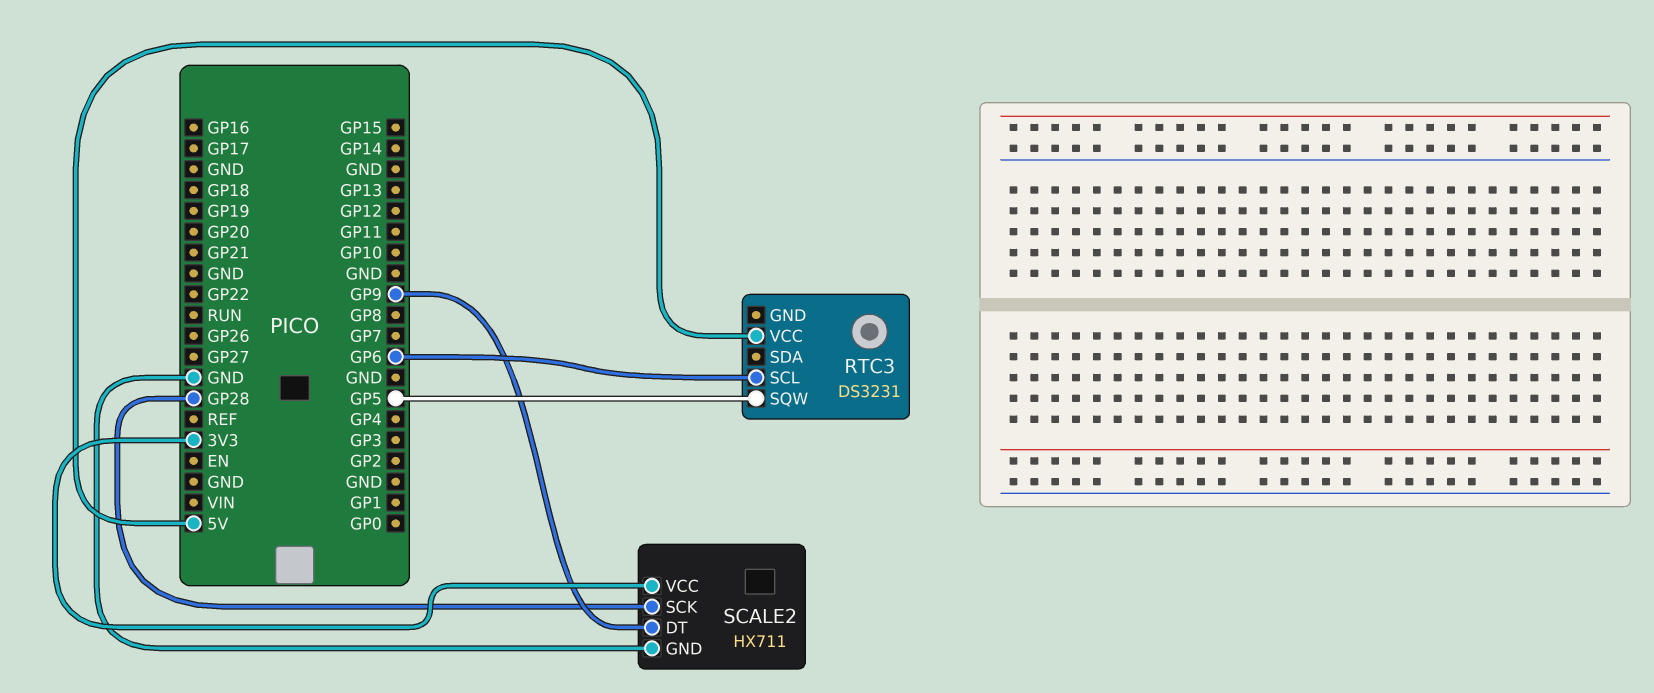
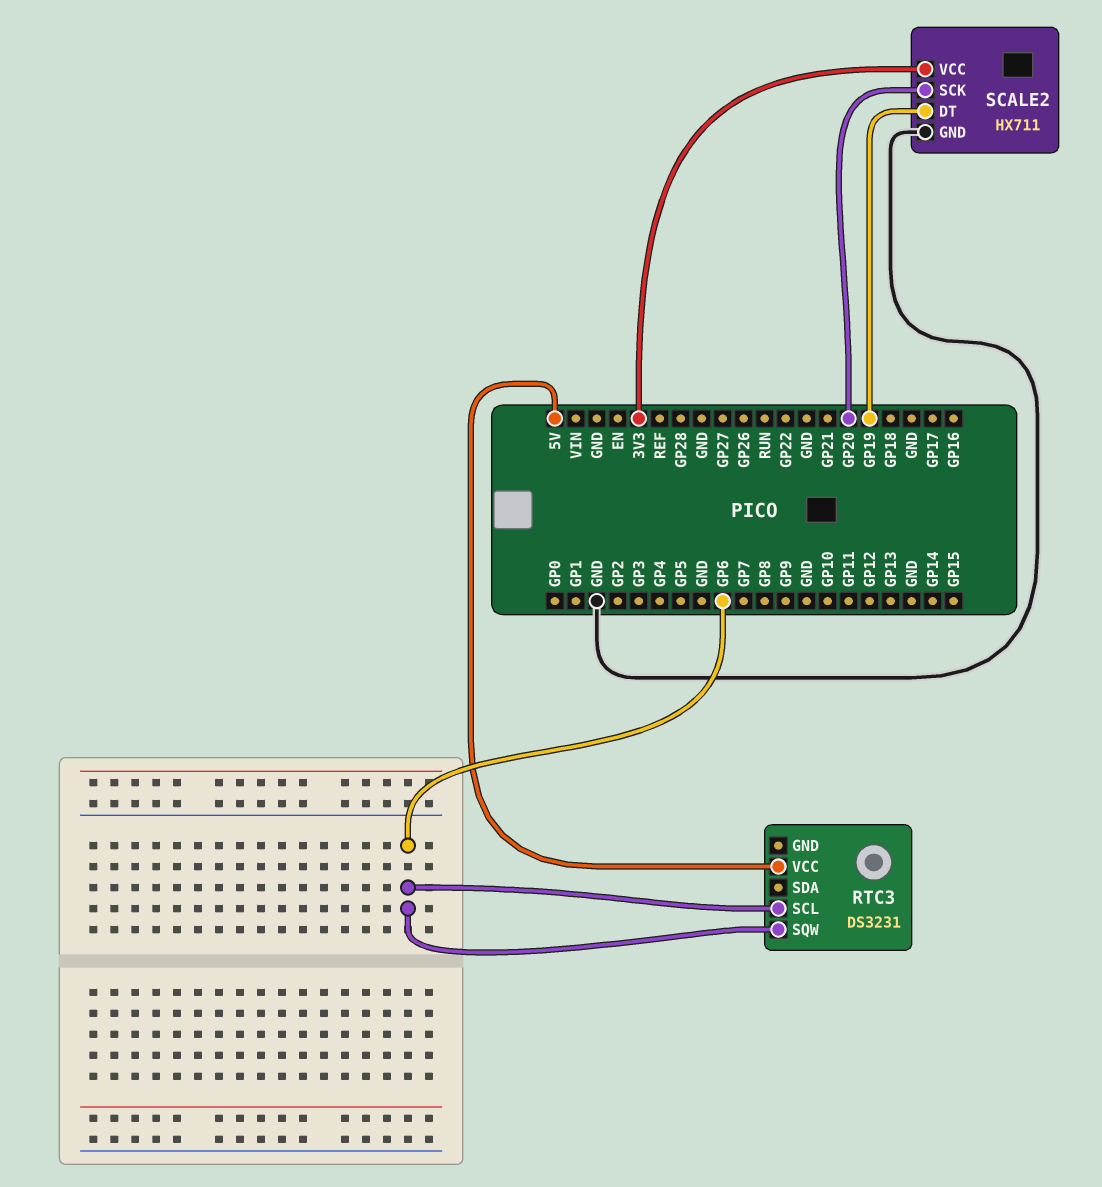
RTC3 pin SQW: GP5 -> GP6
SCALE2 pin DT: GP9 -> GP19
SCALE2 pin SCK: GP28 -> GP20

